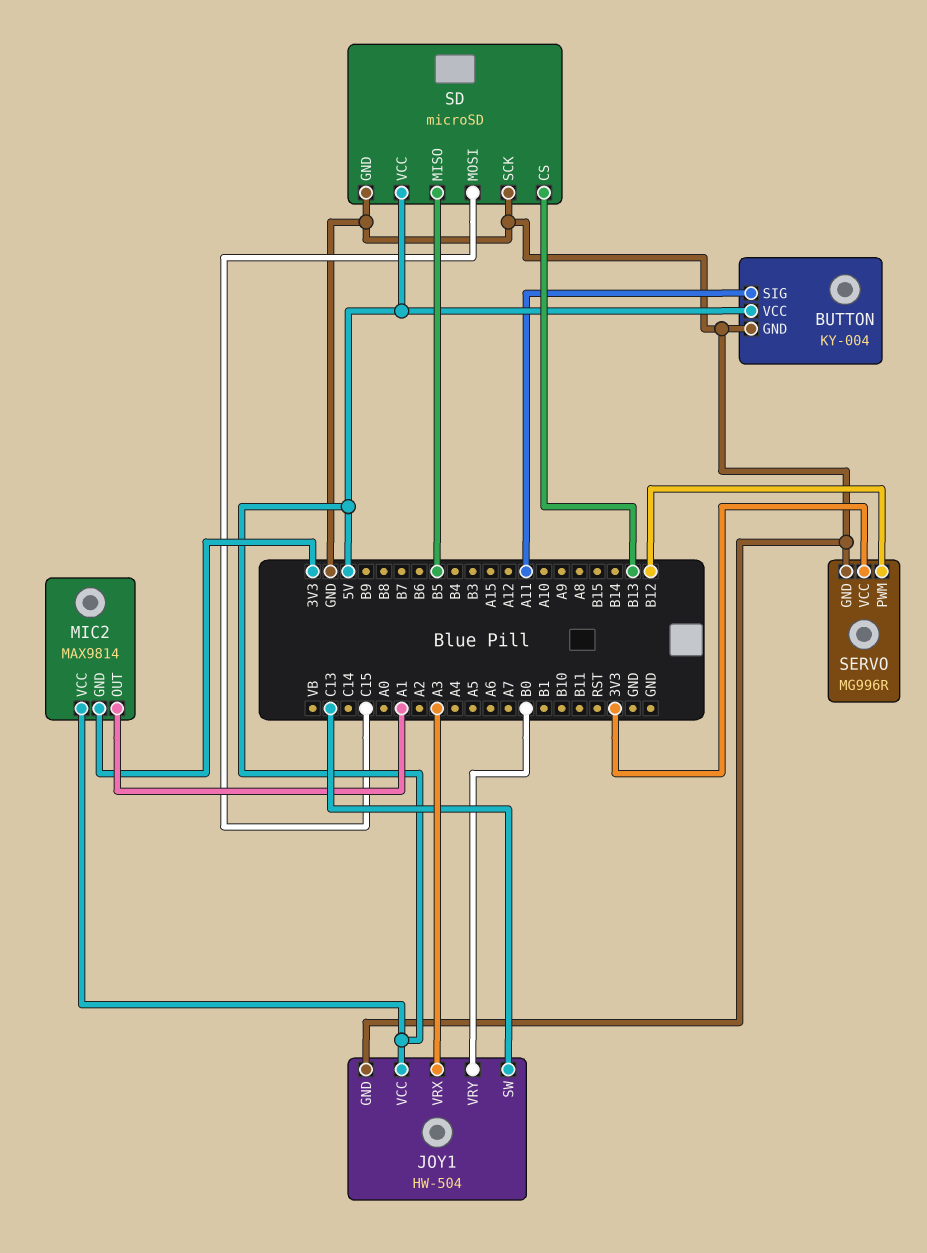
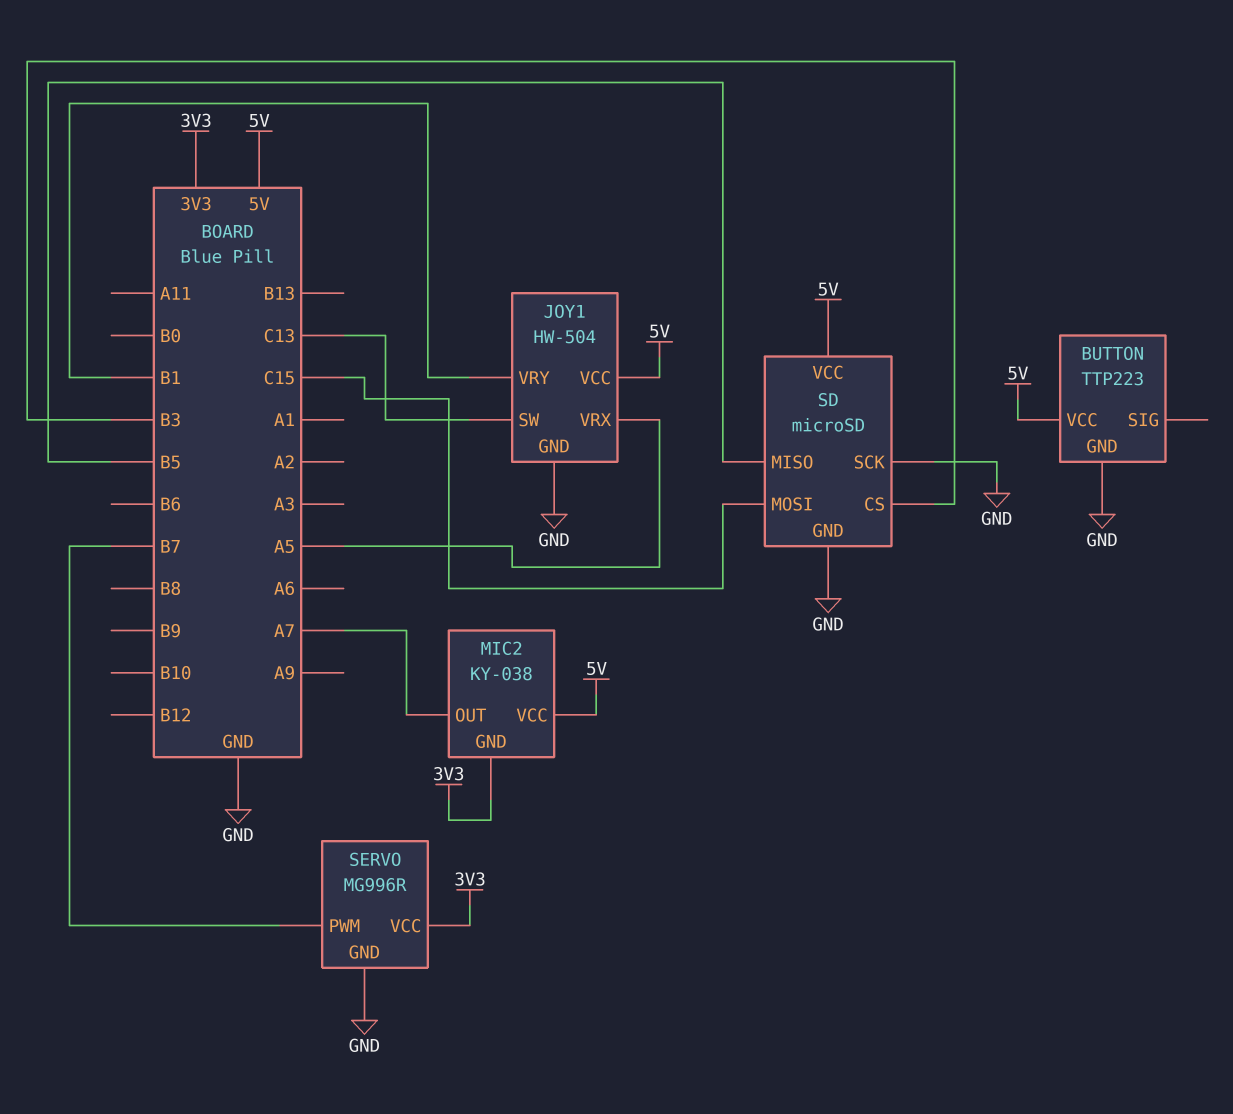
BUTTON: KY-004 -> TTP223
BUTTON pin SIG: A11 -> none
JOY1 pin VRX: A3 -> A5
JOY1 pin VRY: B0 -> B1
MIC2: MAX9814 -> KY-038
MIC2 pin OUT: A1 -> A7
SD pin CS: B13 -> B3
SERVO pin PWM: B12 -> B7

